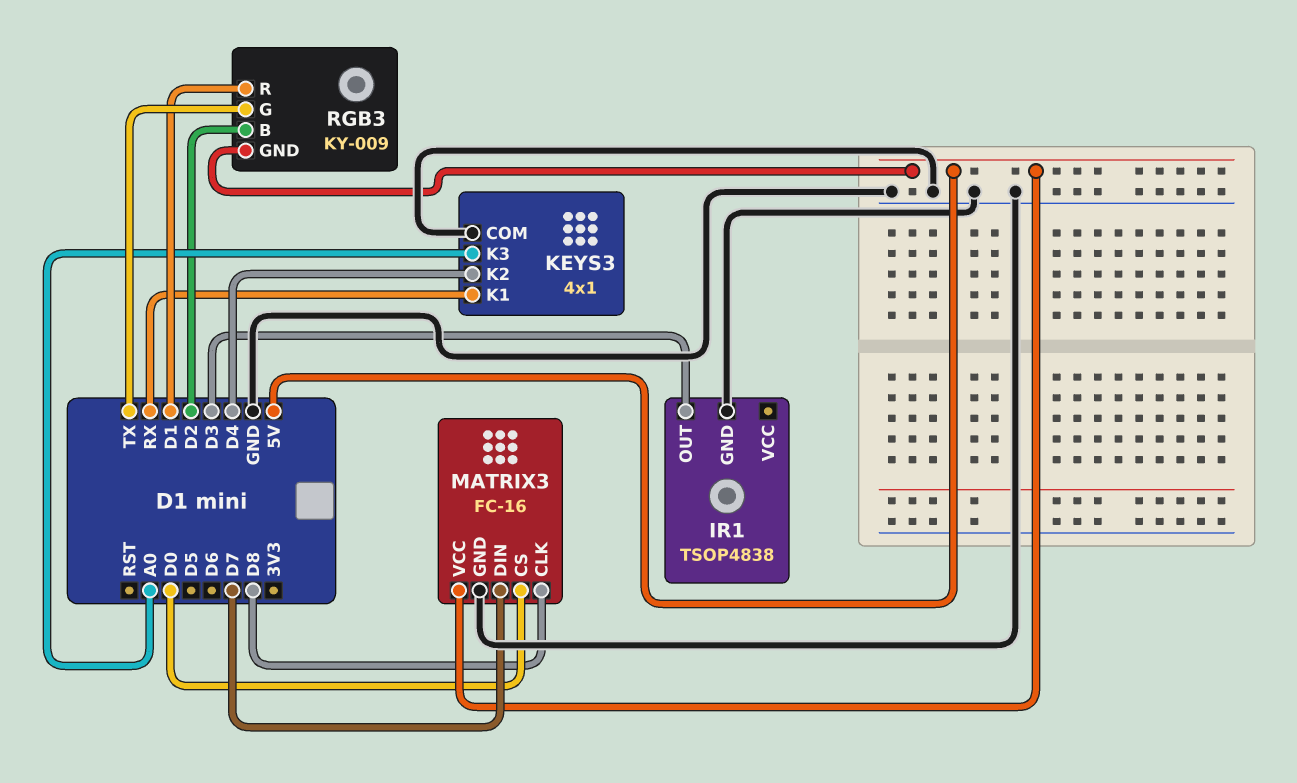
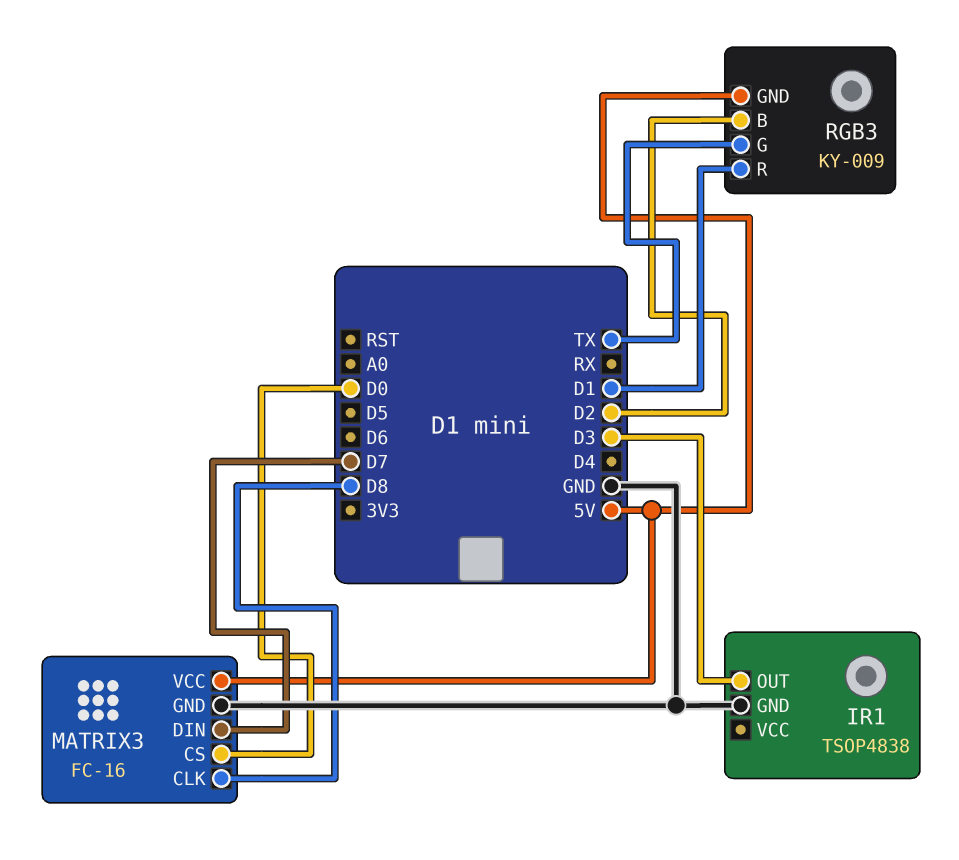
KEYS3: 4x1 -> none
KEYS3 pin COM: GND -> none
KEYS3 pin K1: RX -> none
KEYS3 pin K2: D4 -> none
KEYS3 pin K3: A0 -> none

